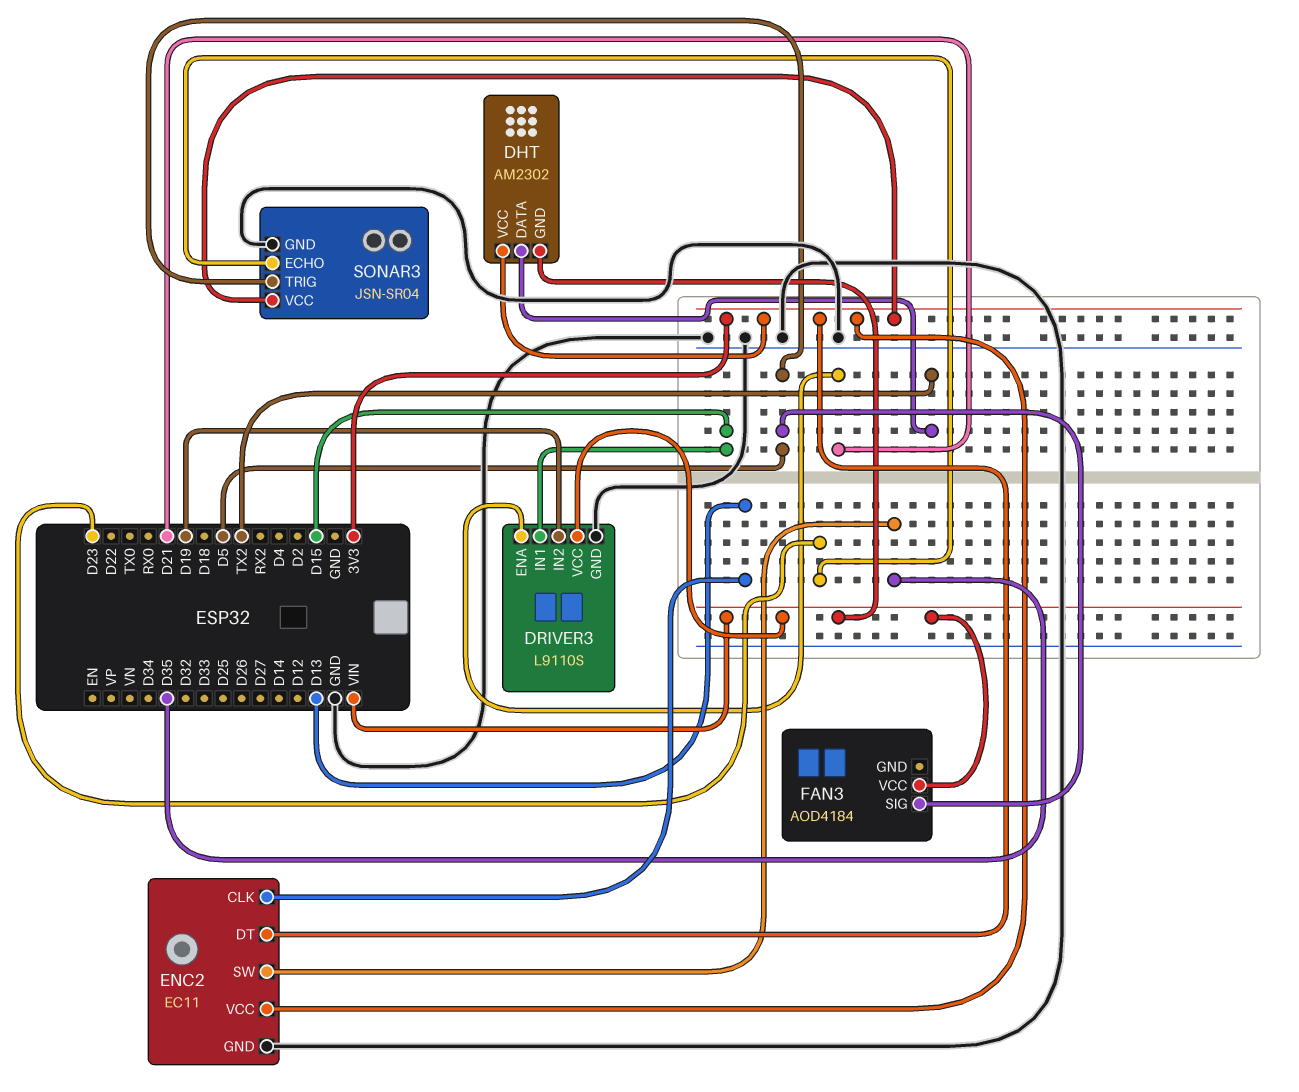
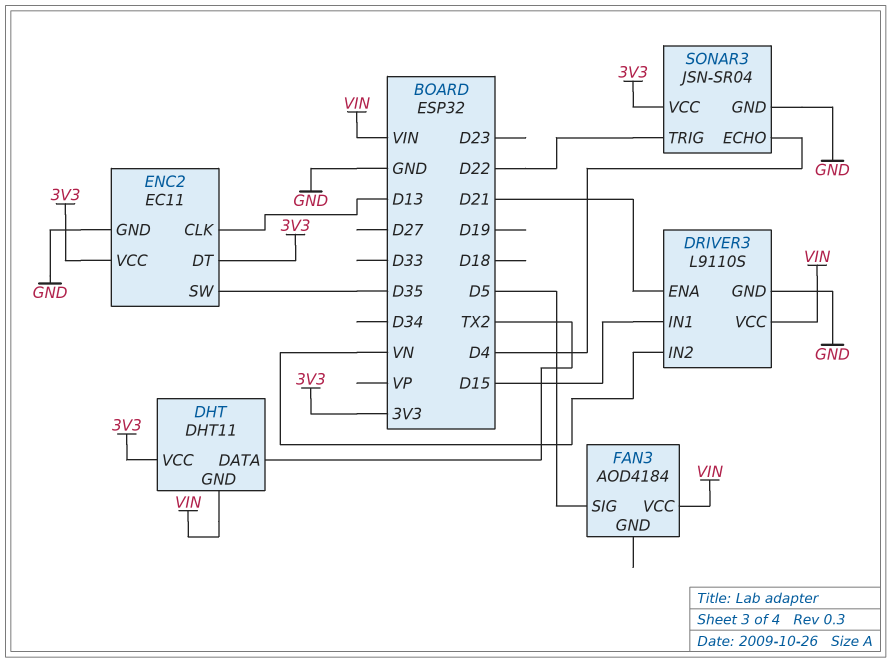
DHT: AM2302 -> DHT11
DRIVER3 pin IN2: D19 -> VN
SONAR3 pin ECHO: D23 -> D4
SONAR3 pin TRIG: D5 -> D22

